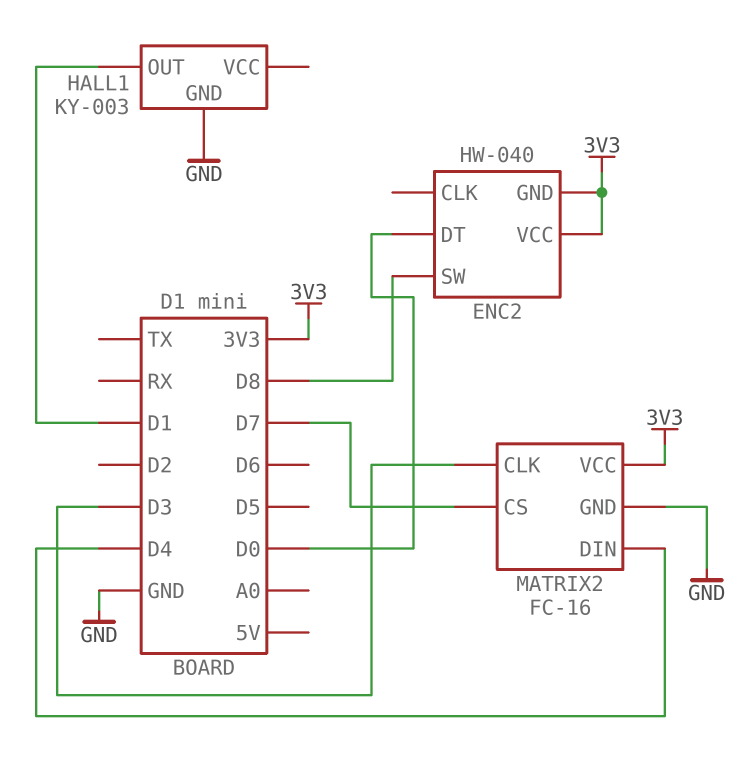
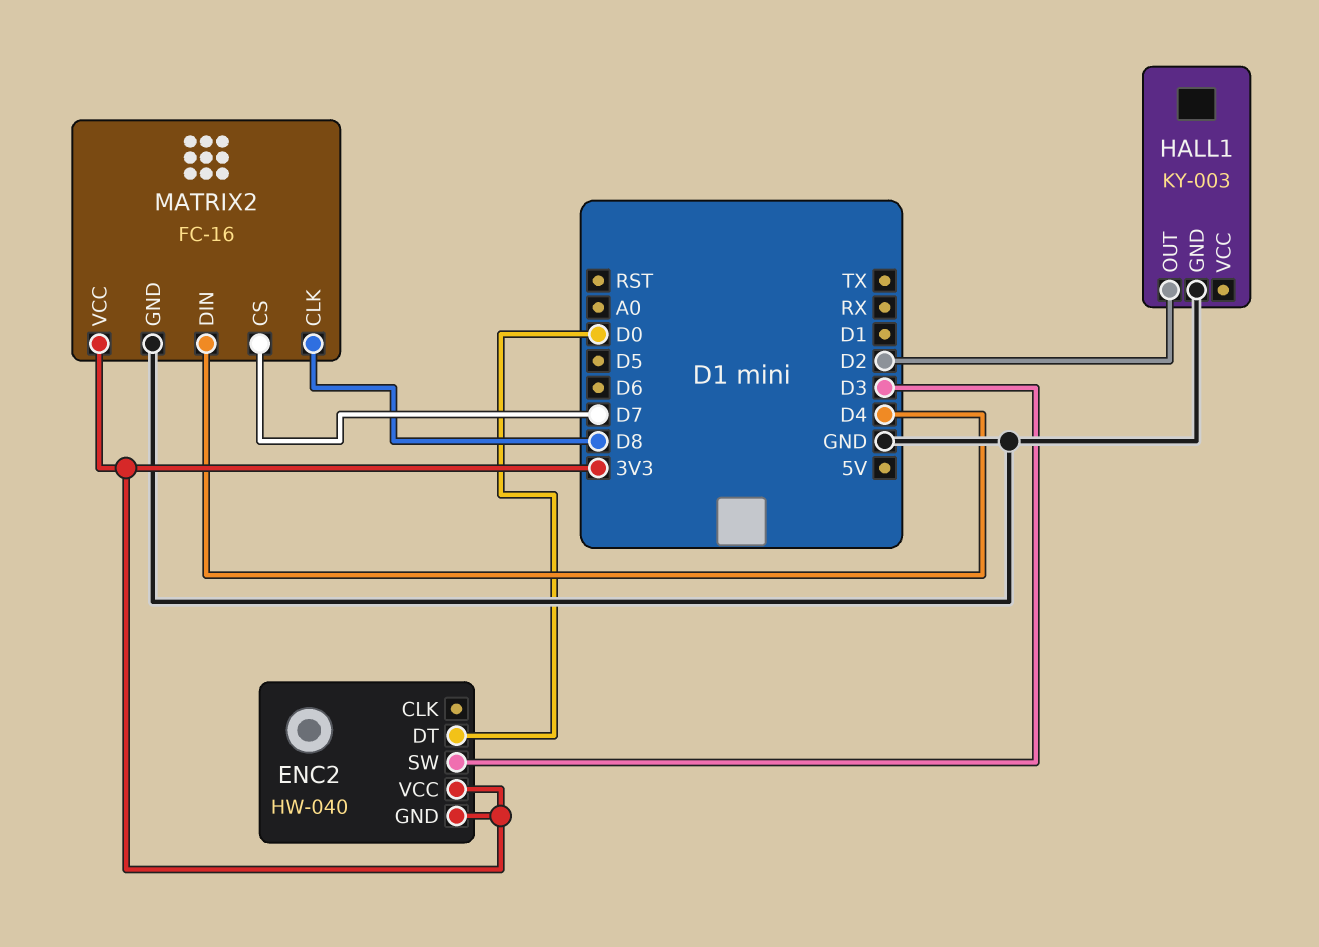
ENC2 pin SW: D8 -> D3
HALL1 pin OUT: D1 -> D2
MATRIX2 pin CLK: D3 -> D8

